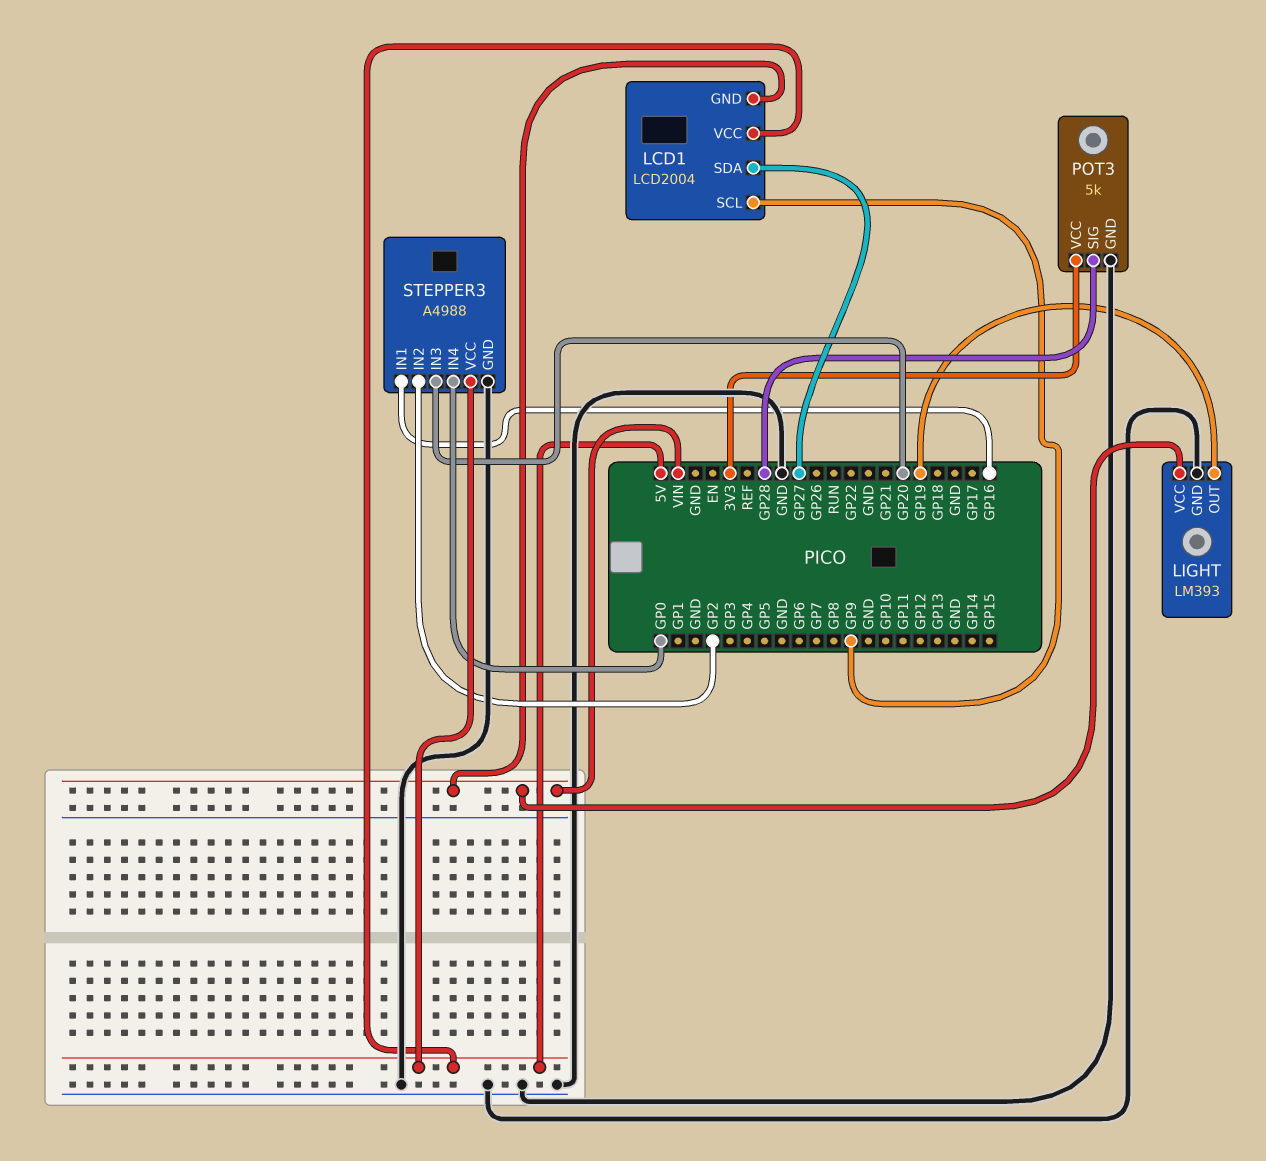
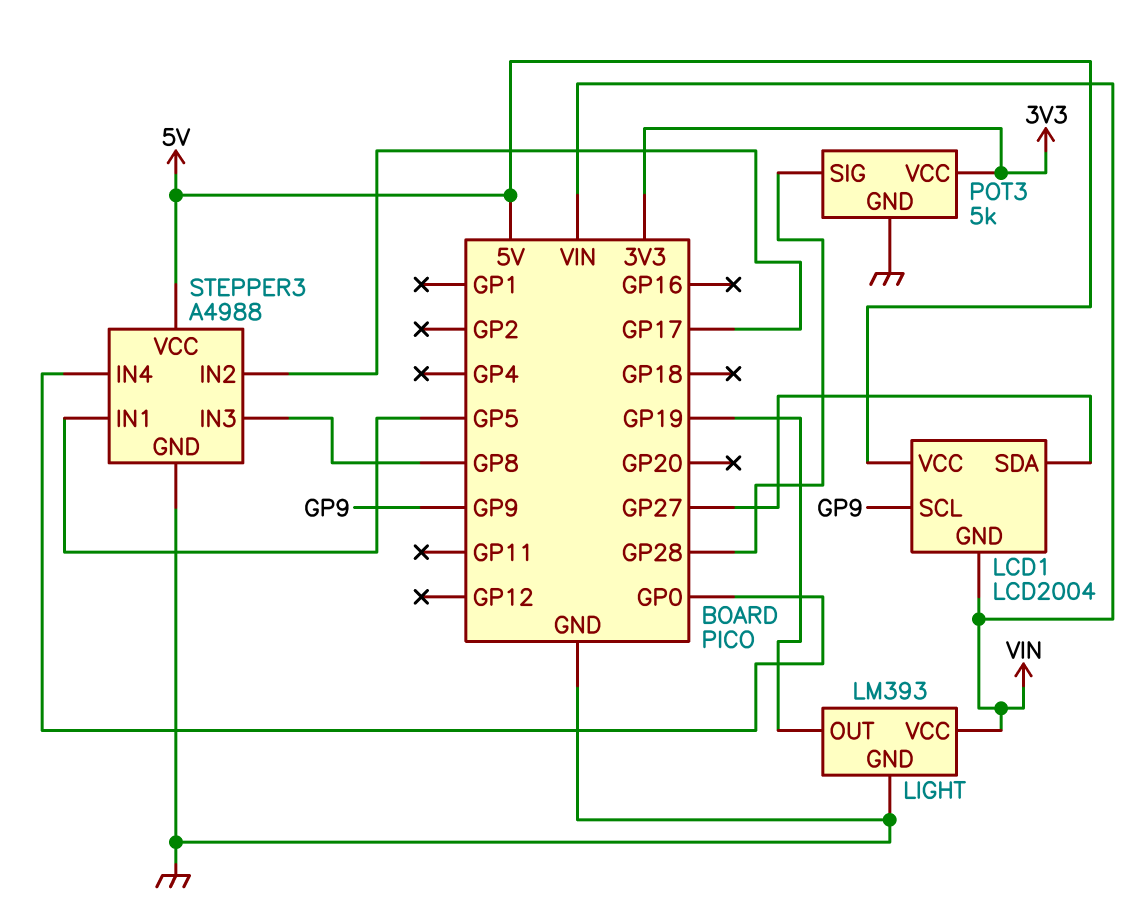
STEPPER3 pin IN1: GP16 -> GP5
STEPPER3 pin IN2: GP2 -> GP17
STEPPER3 pin IN3: GP20 -> GP8

